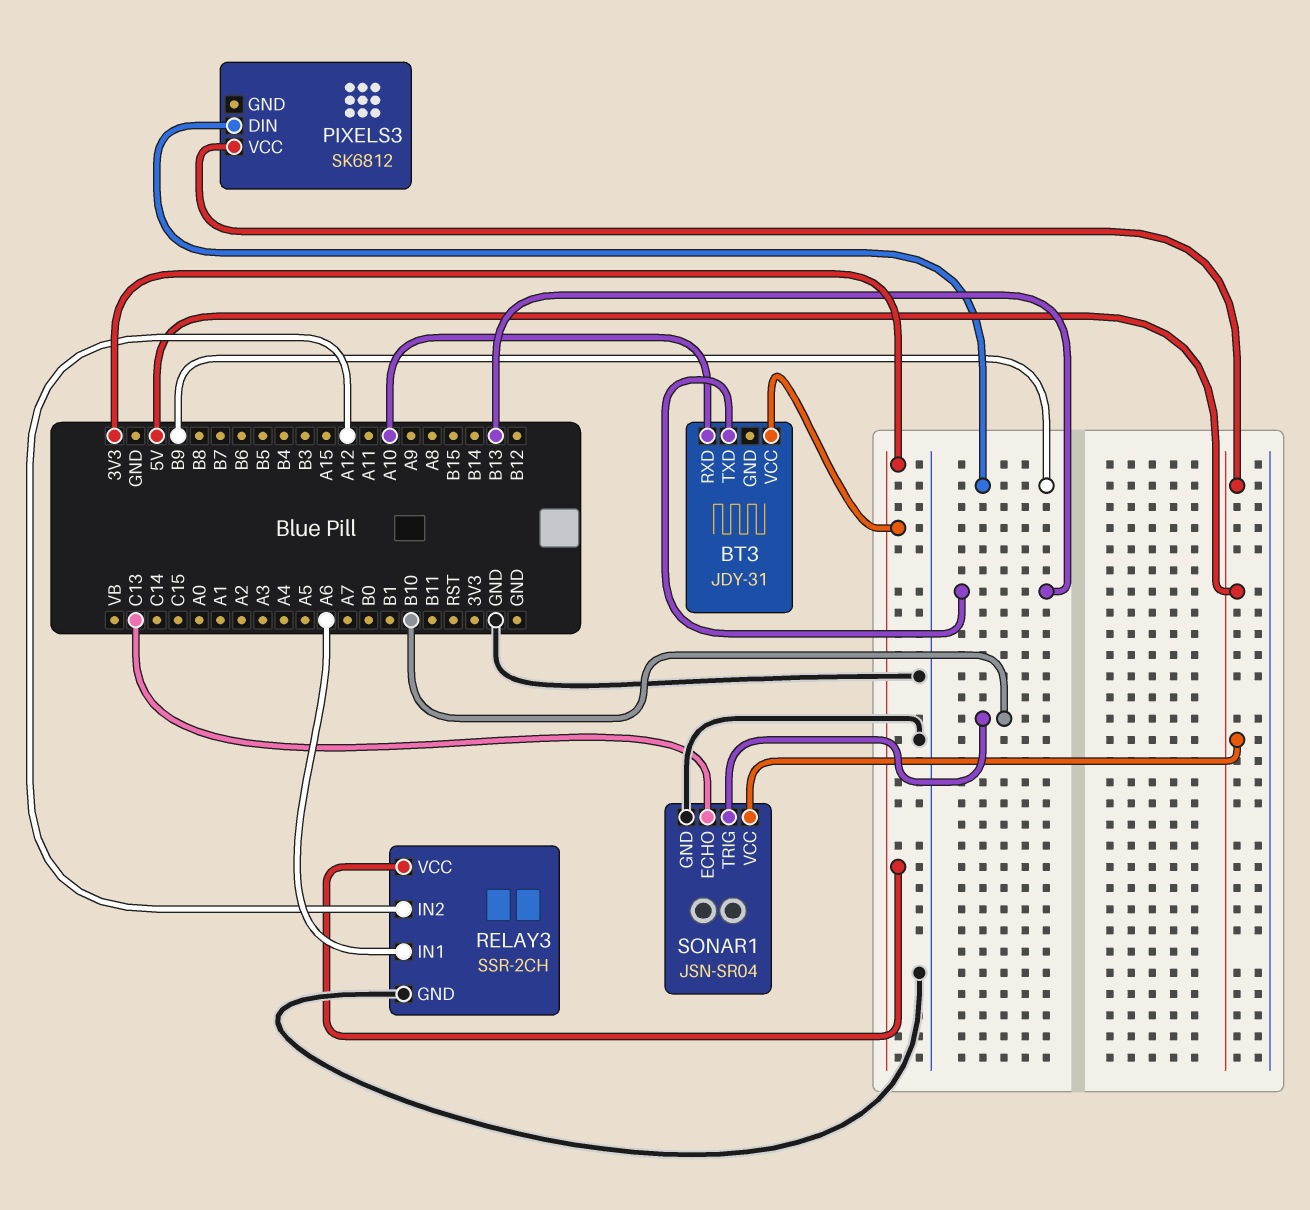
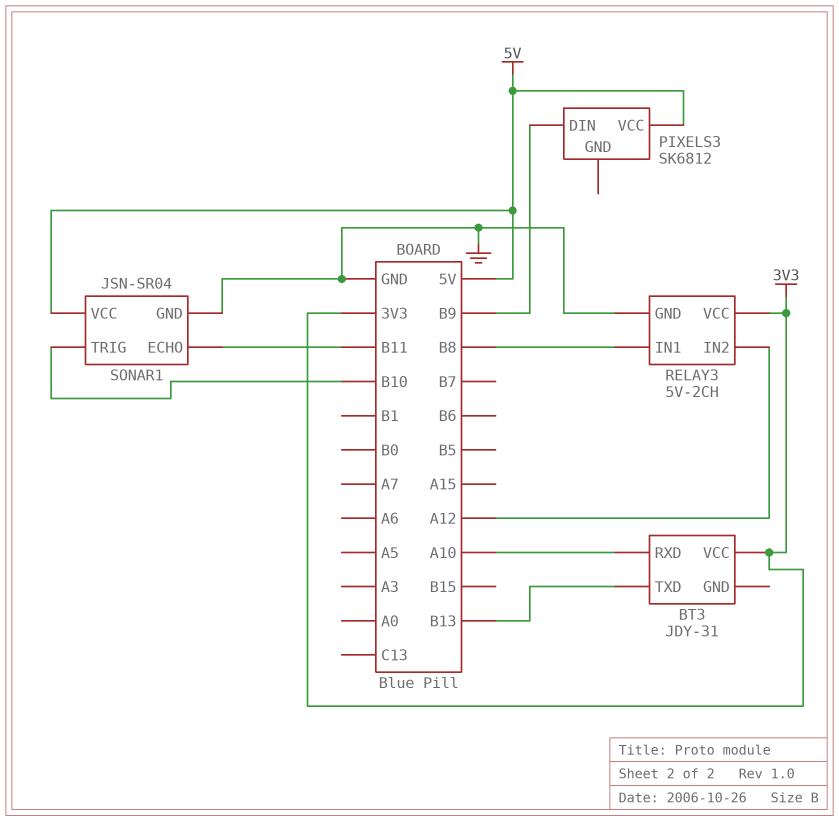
RELAY3: SSR-2CH -> 5V-2CH
RELAY3 pin IN1: A6 -> B8
SONAR1 pin ECHO: C13 -> B11

